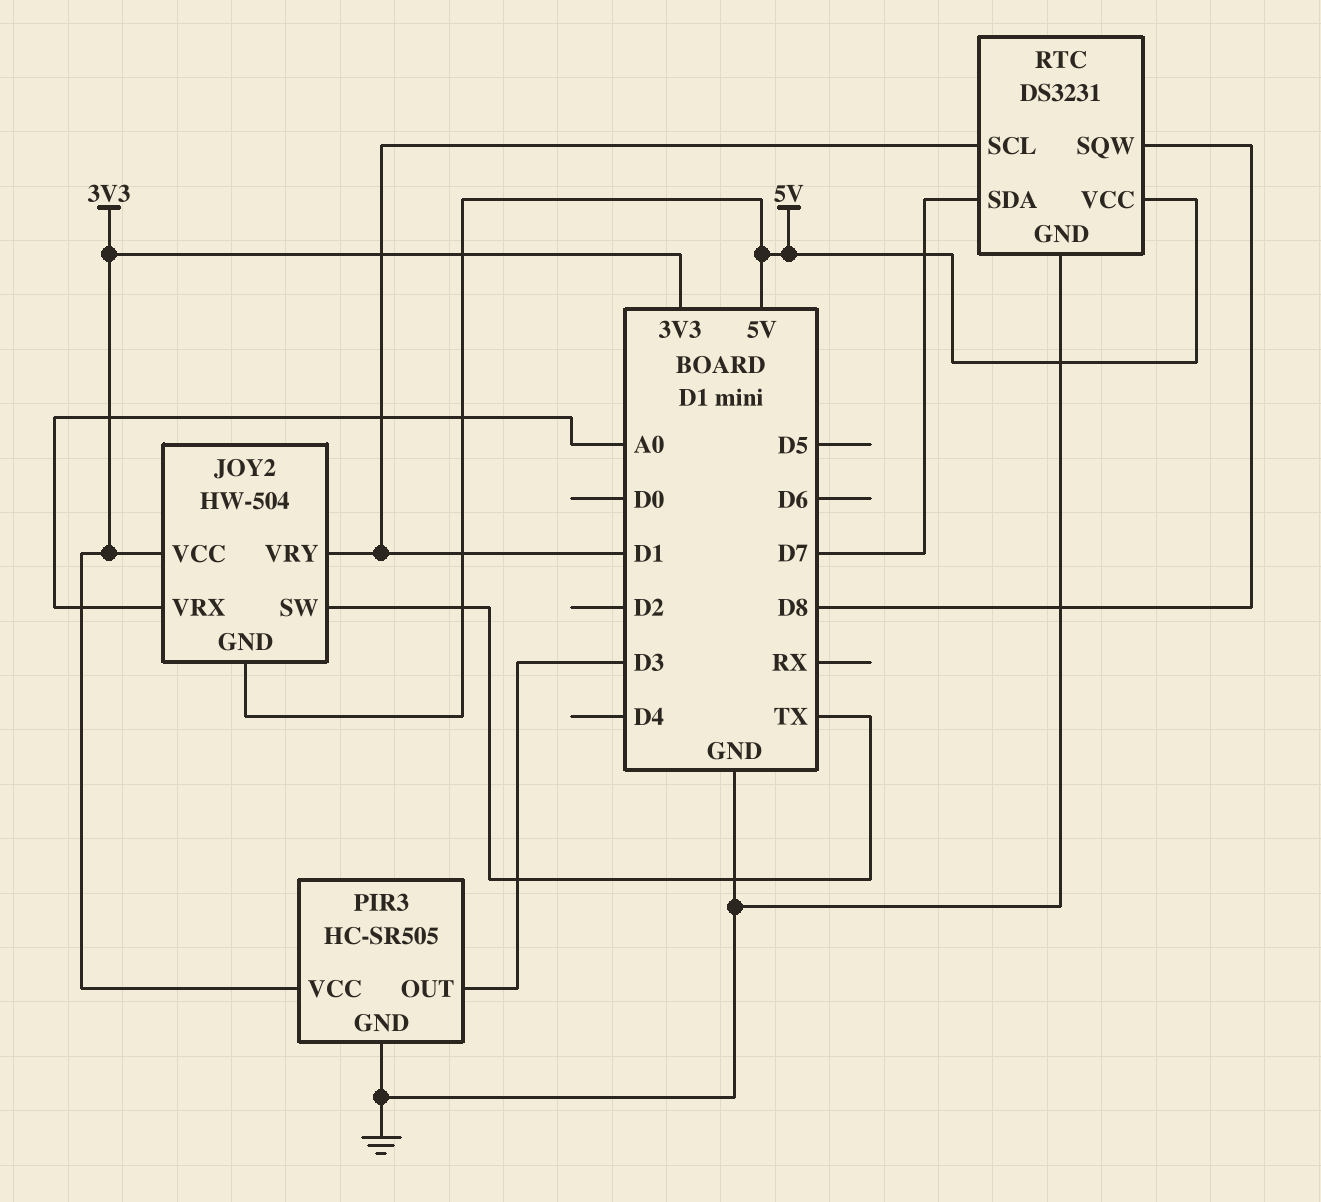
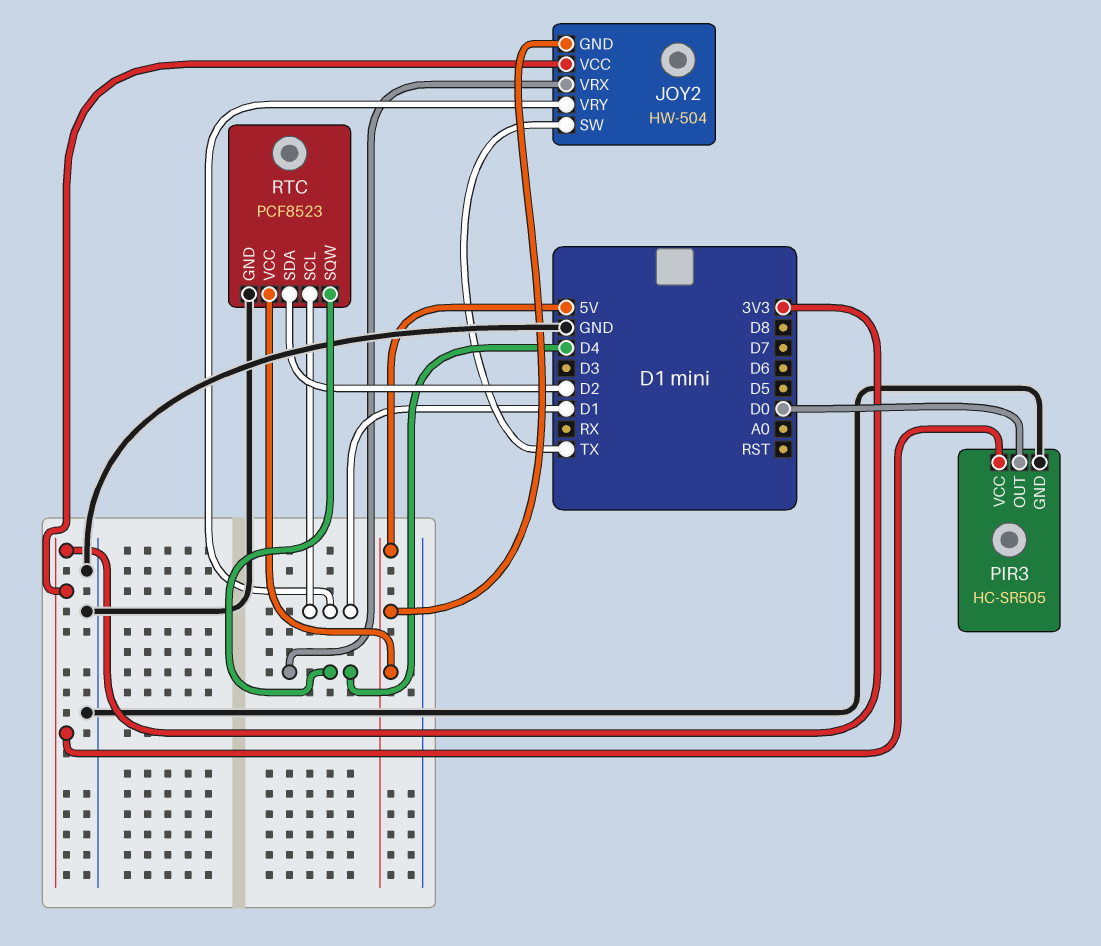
JOY2 pin VRX: A0 -> D4
PIR3 pin OUT: D3 -> D0
RTC: DS3231 -> PCF8523
RTC pin SDA: D7 -> D2
RTC pin SQW: D8 -> D4

